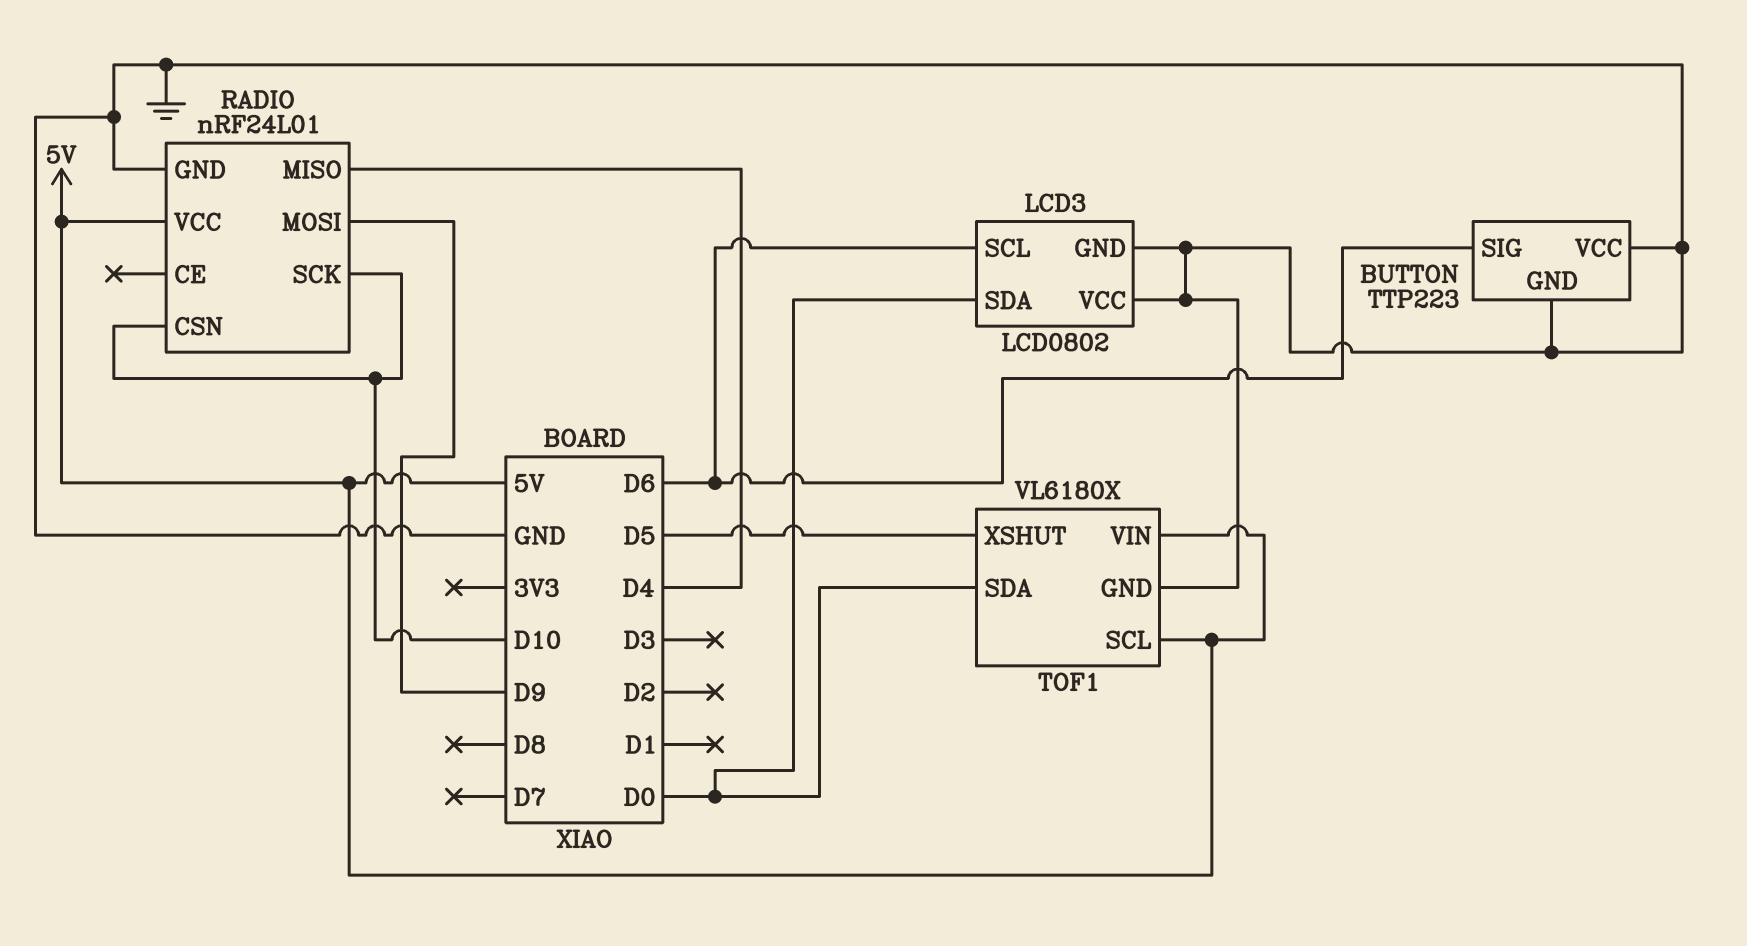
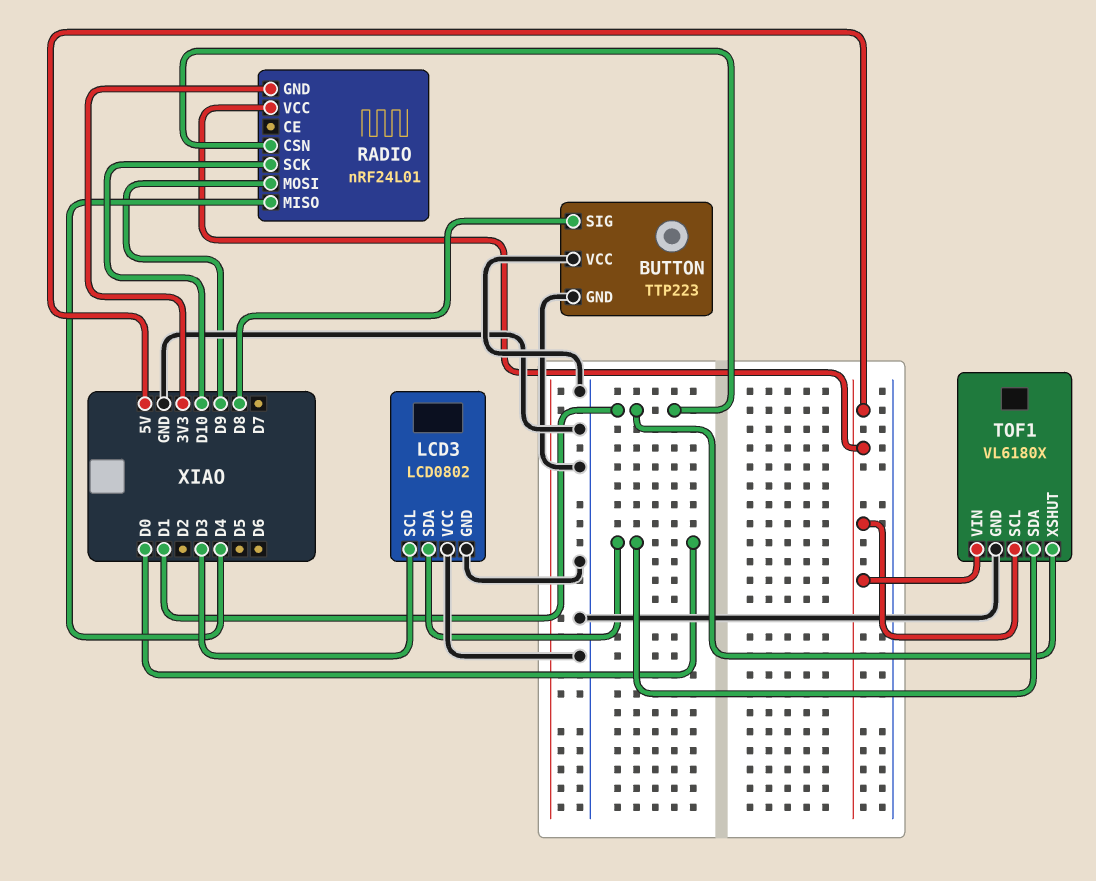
BUTTON pin SIG: D6 -> D8
LCD3 pin SCL: D6 -> D3
RADIO pin CSN: D10 -> D1
RADIO pin GND: GND -> 3V3
TOF1 pin XSHUT: D5 -> D1

